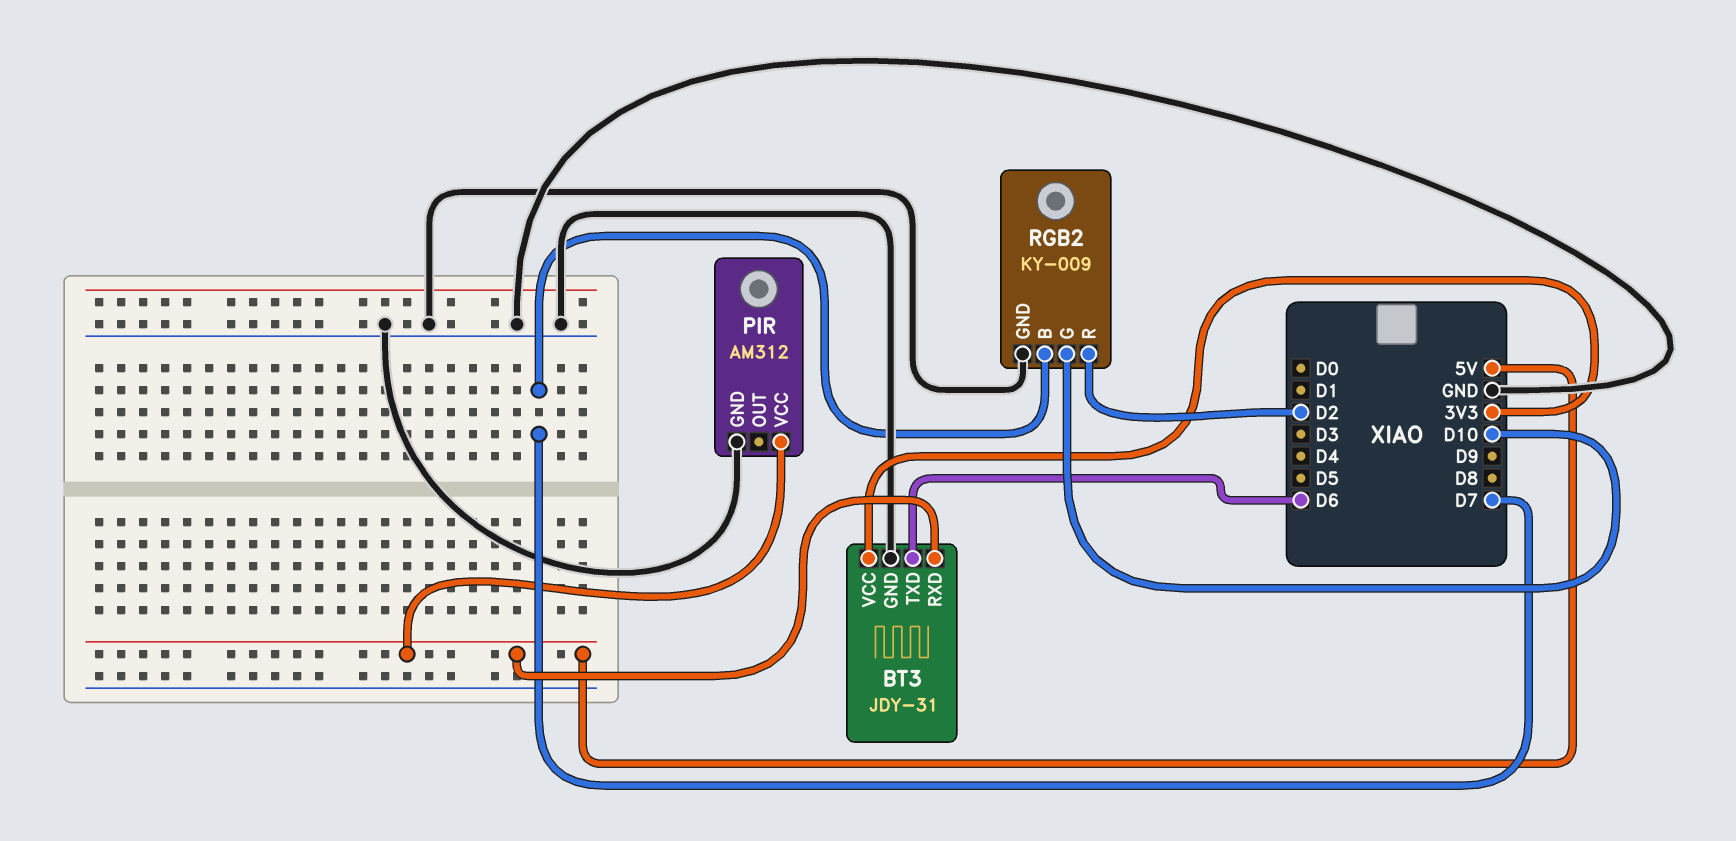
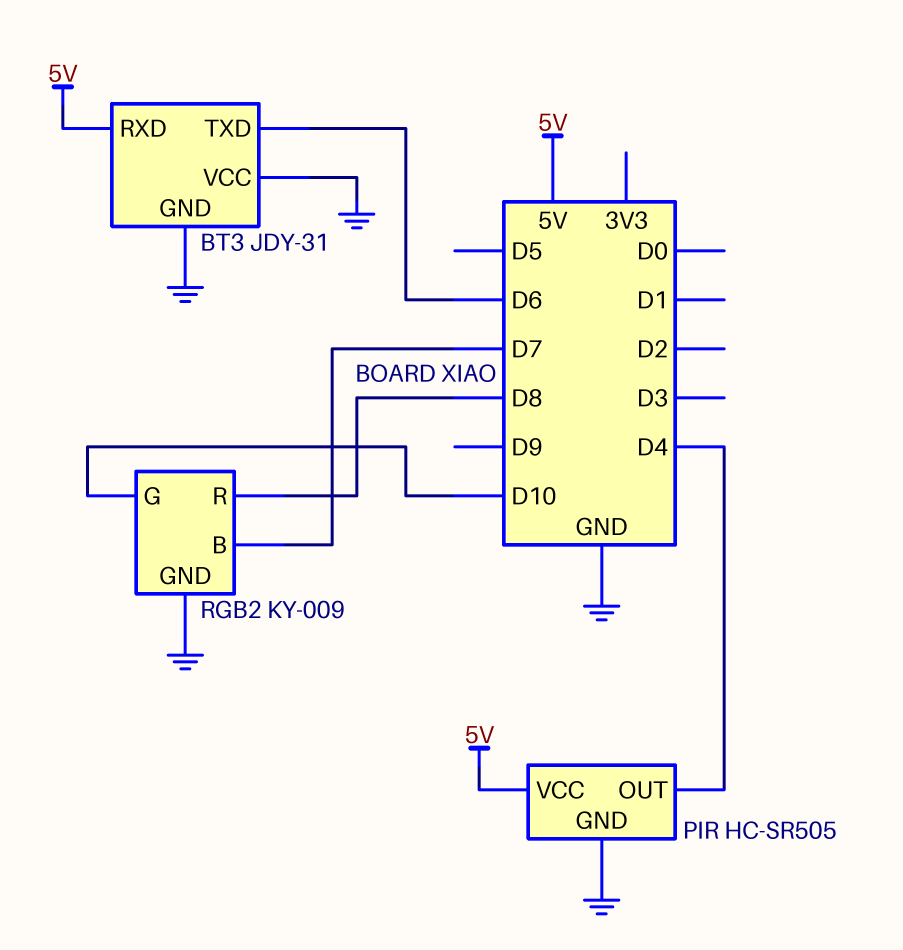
BT3 pin VCC: 3V3 -> GND
PIR: AM312 -> HC-SR505
PIR pin OUT: none -> D4
RGB2 pin R: D2 -> D8

